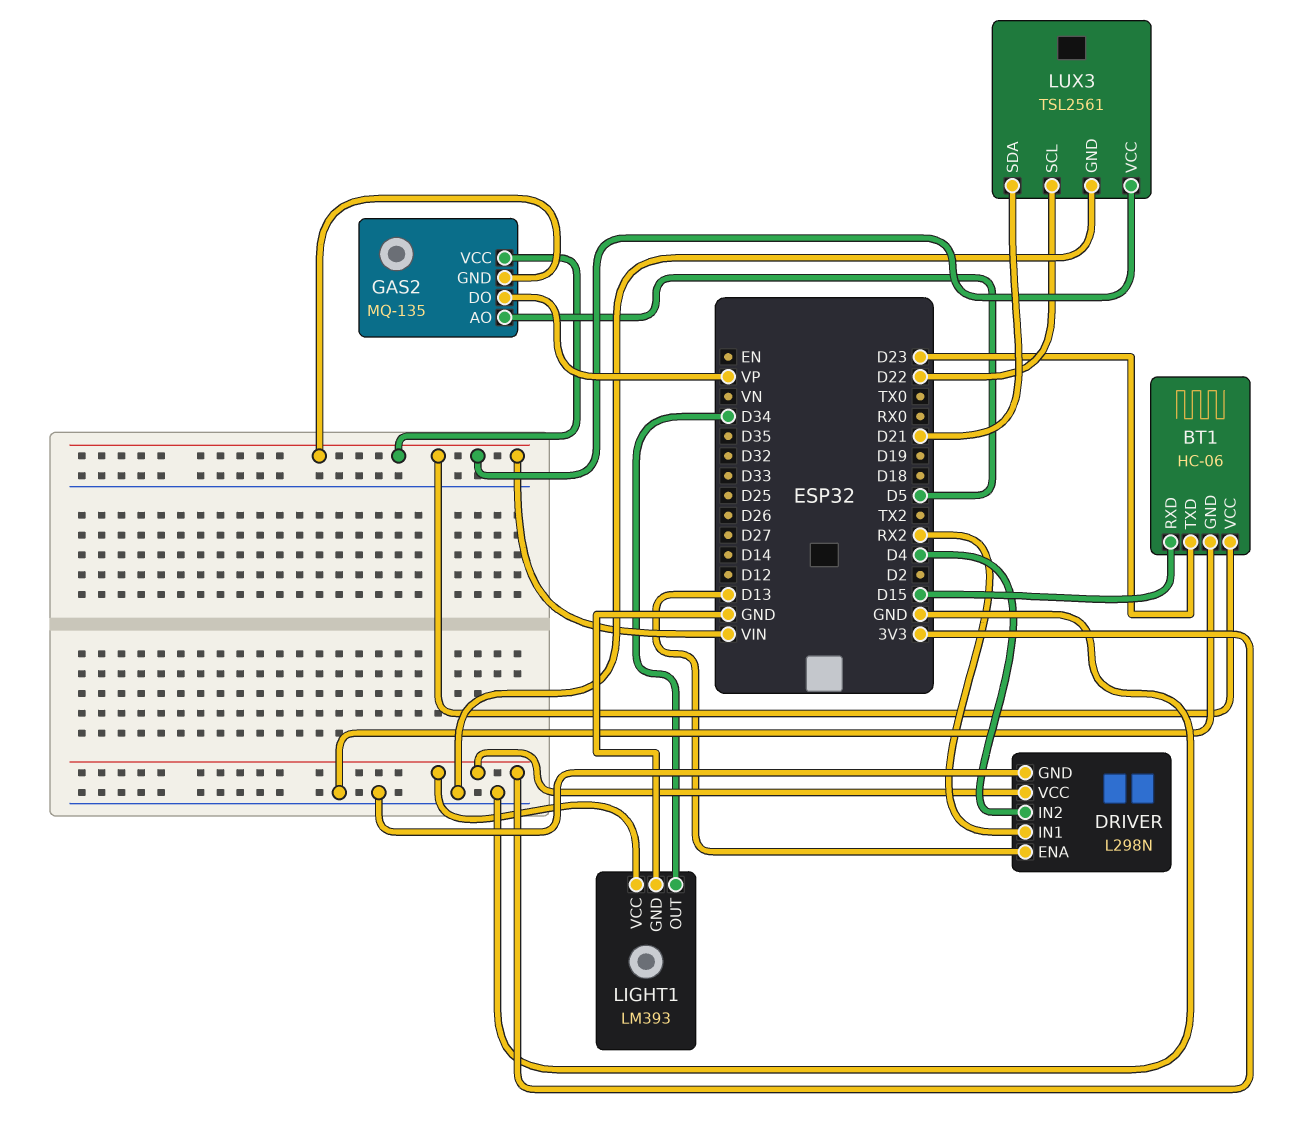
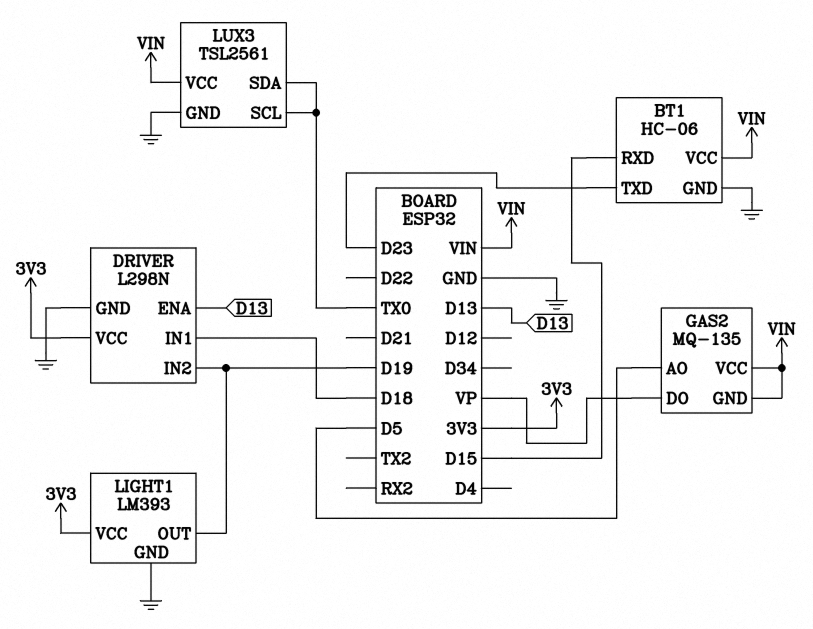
DRIVER pin IN1: RX2 -> D18
DRIVER pin IN2: D4 -> D19
LIGHT1 pin OUT: D34 -> D19
LUX3 pin SCL: D22 -> TX0
LUX3 pin SDA: D21 -> TX0

